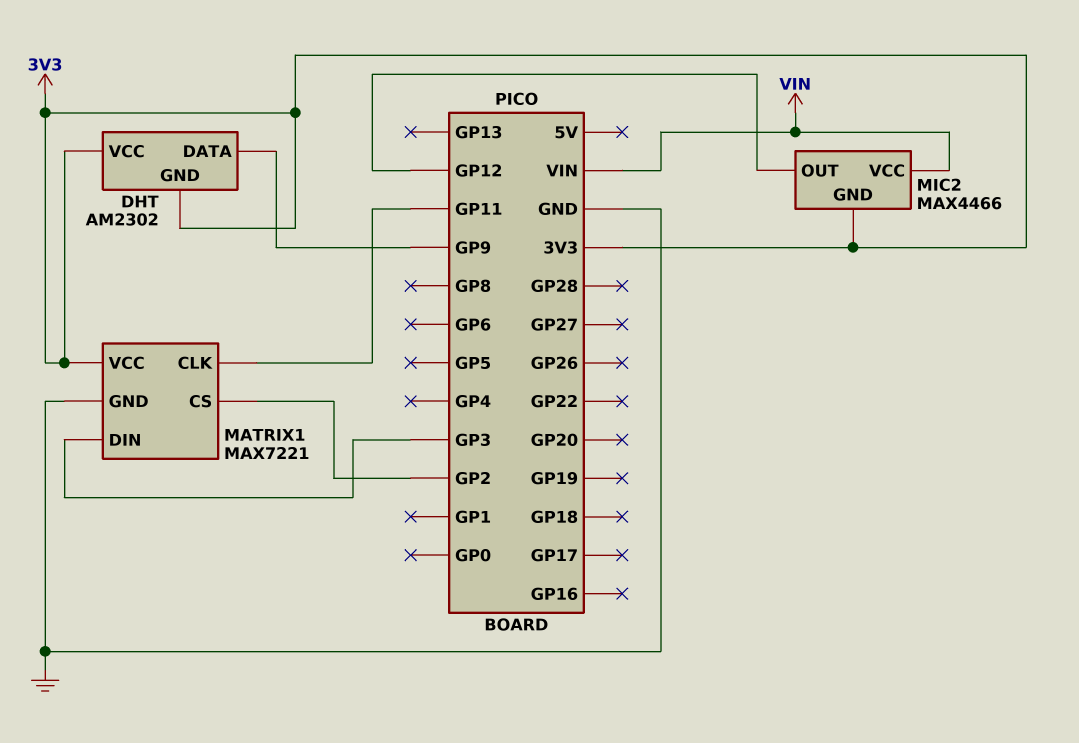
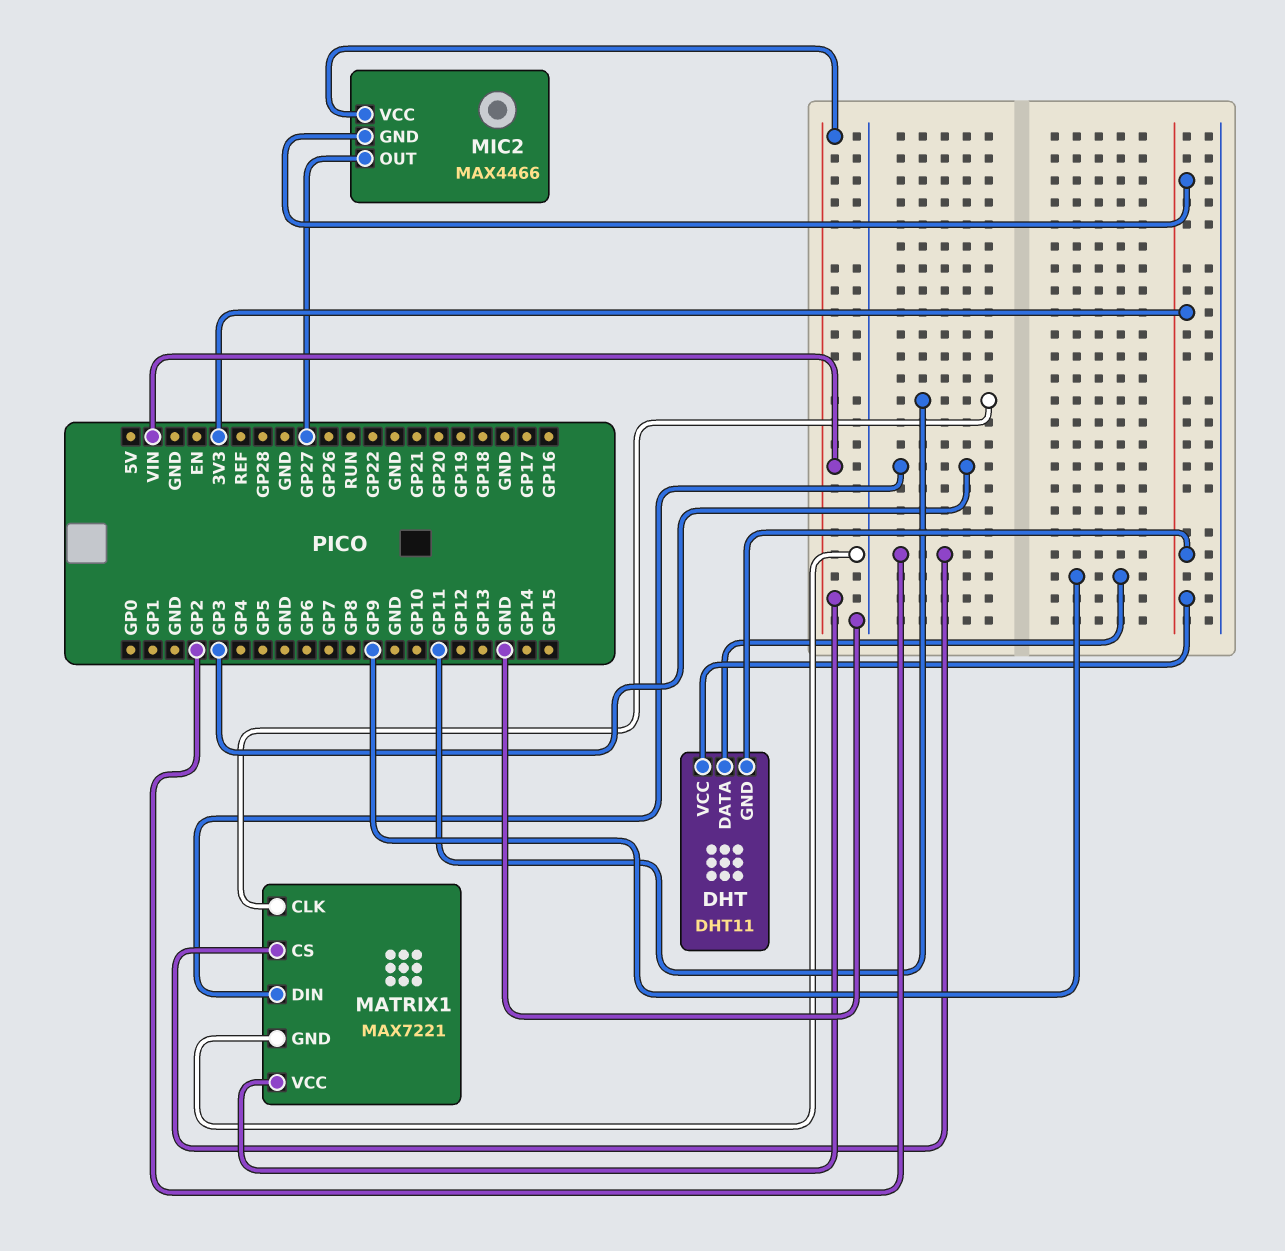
DHT: AM2302 -> DHT11
MATRIX1 pin VCC: 3V3 -> VIN
MIC2 pin OUT: GP12 -> GP27

